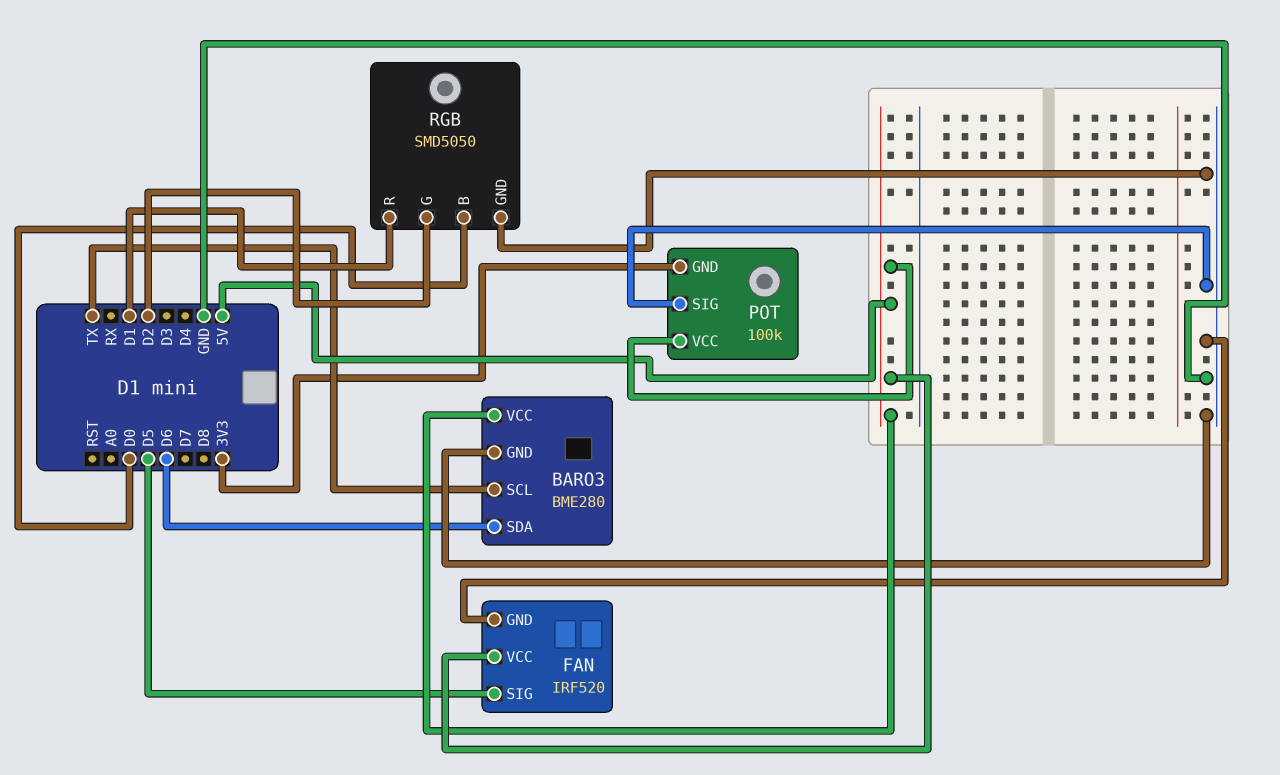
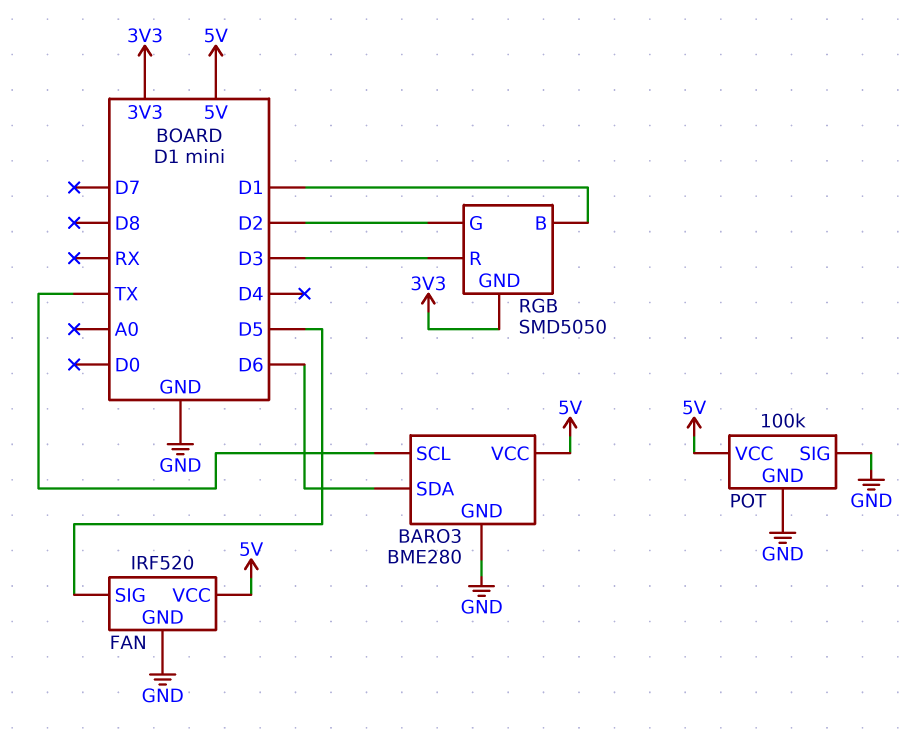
POT pin GND: 3V3 -> GND
RGB pin B: D0 -> D1
RGB pin GND: GND -> 3V3
RGB pin R: D1 -> D3

